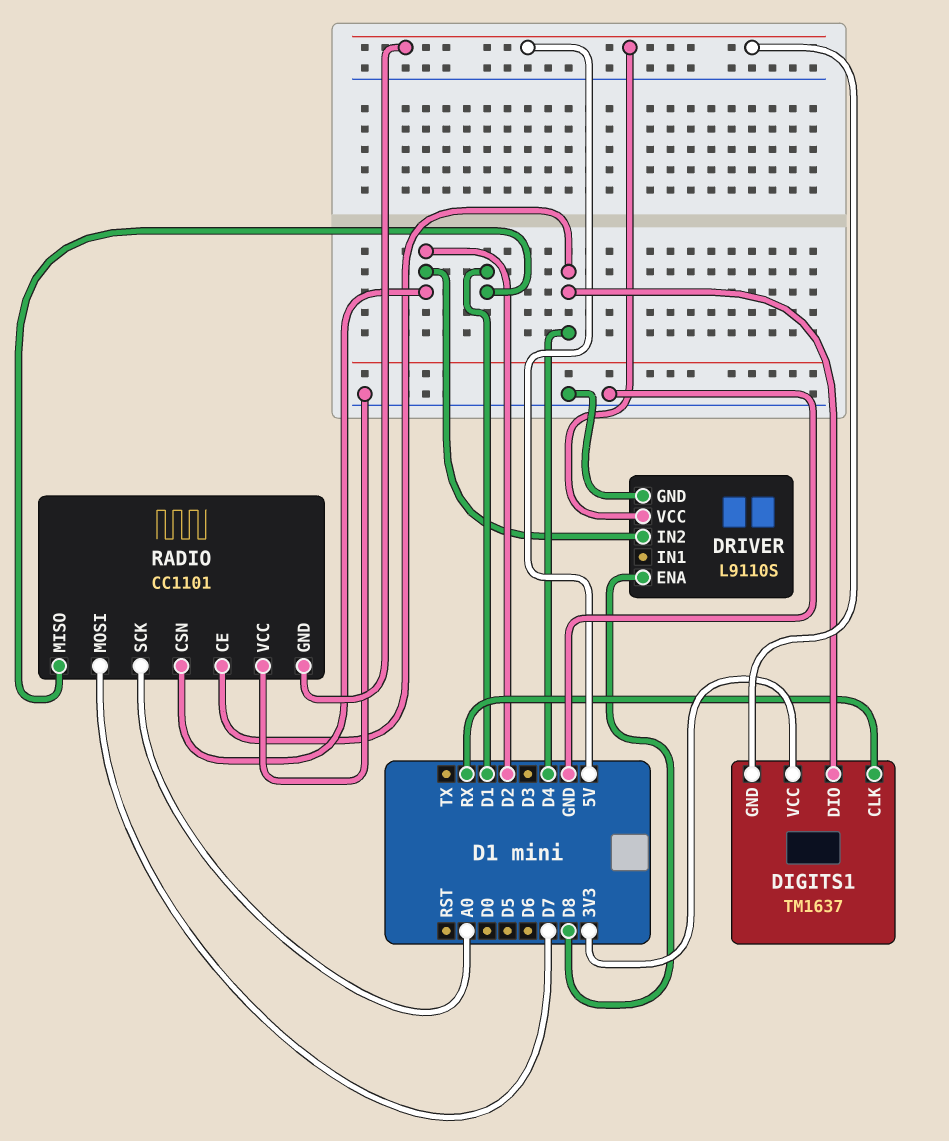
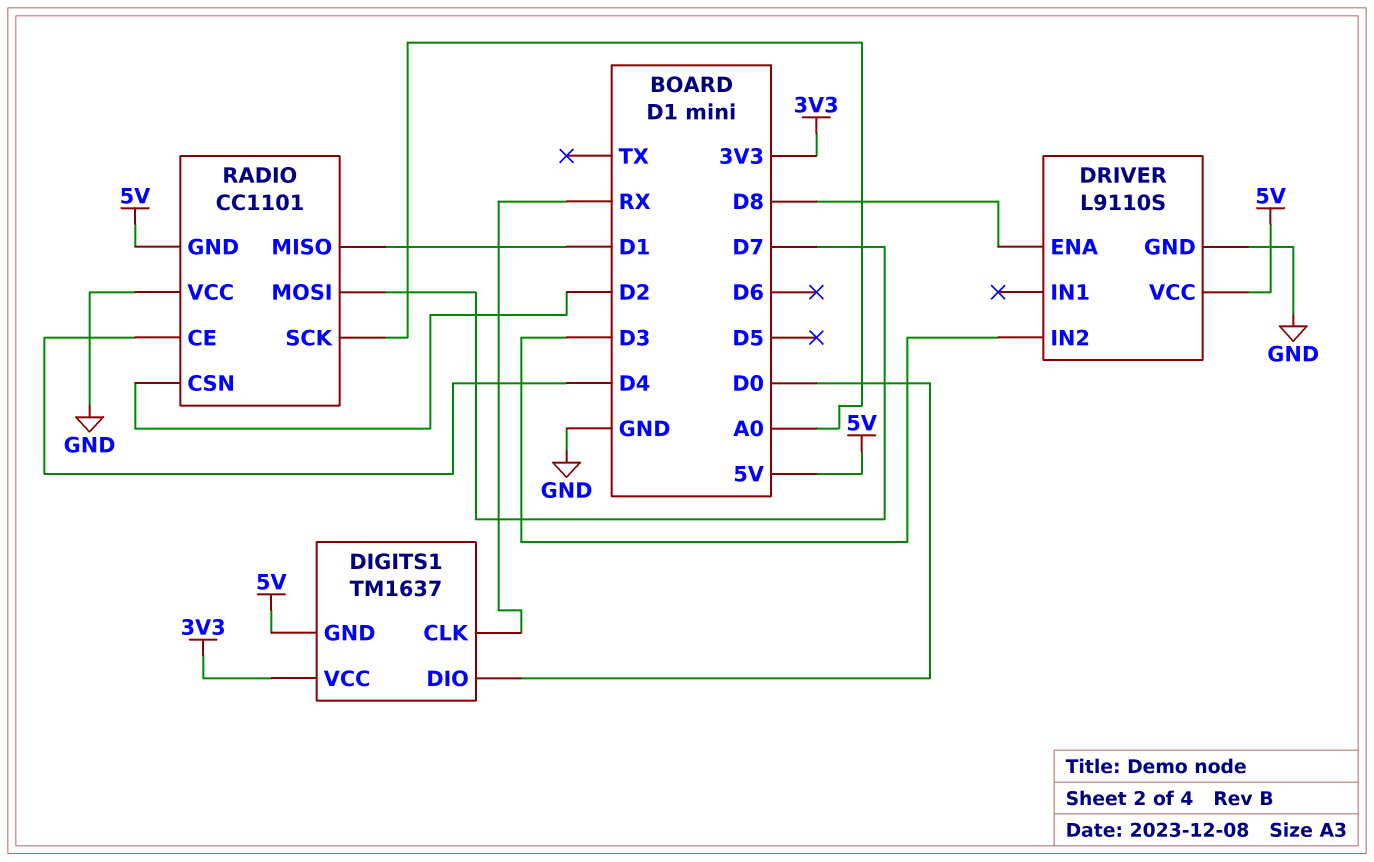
DIGITS1 pin DIO: D4 -> D0
DRIVER pin IN2: D2 -> D3

